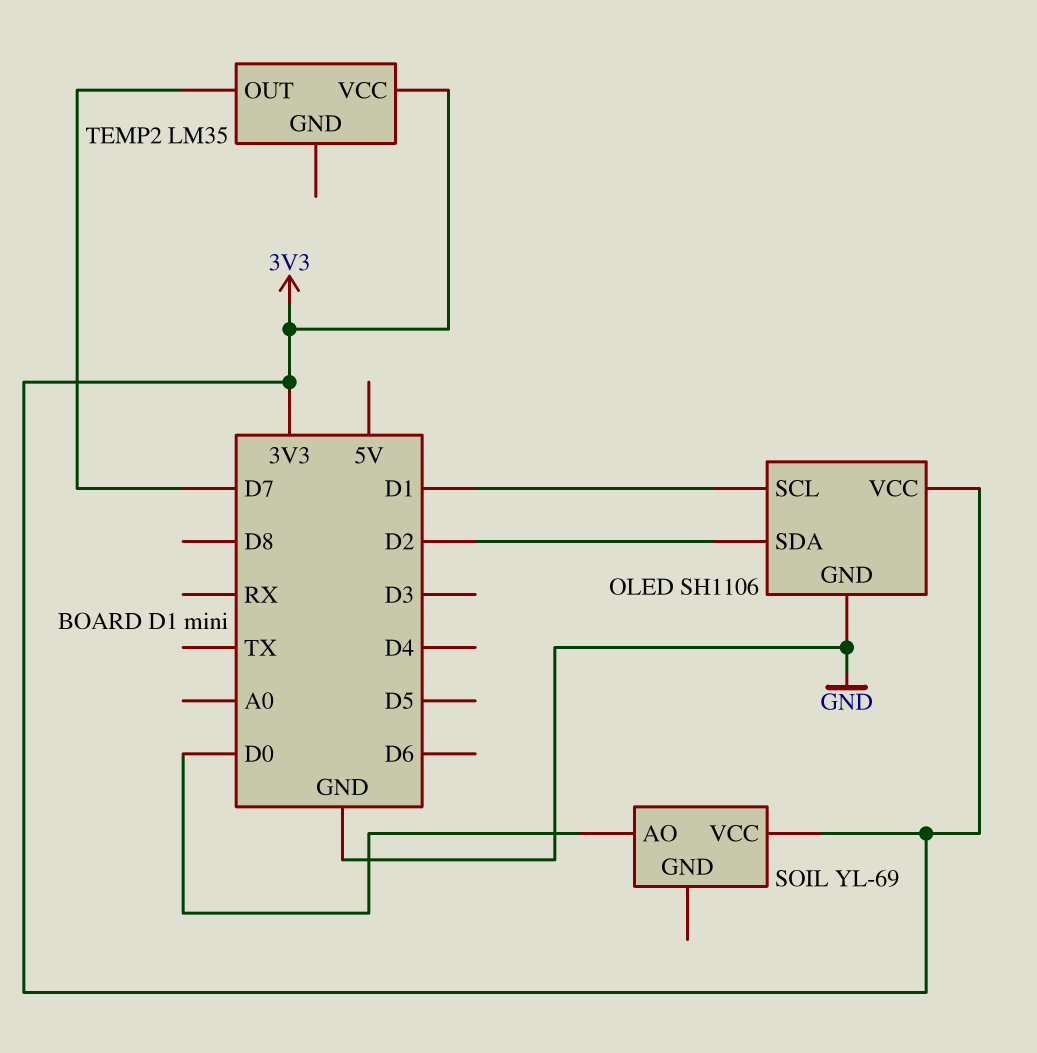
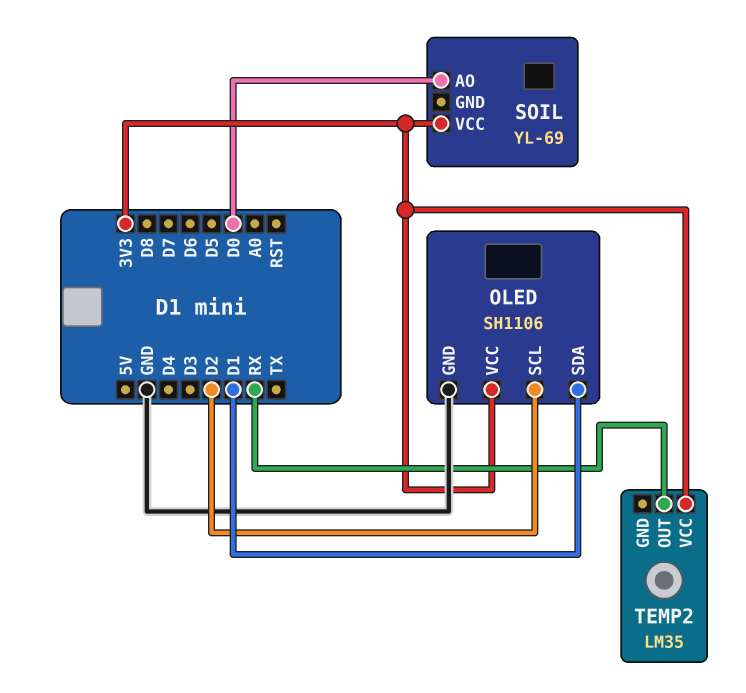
OLED pin SCL: D1 -> D2
OLED pin SDA: D2 -> D1
TEMP2 pin OUT: D7 -> RX

